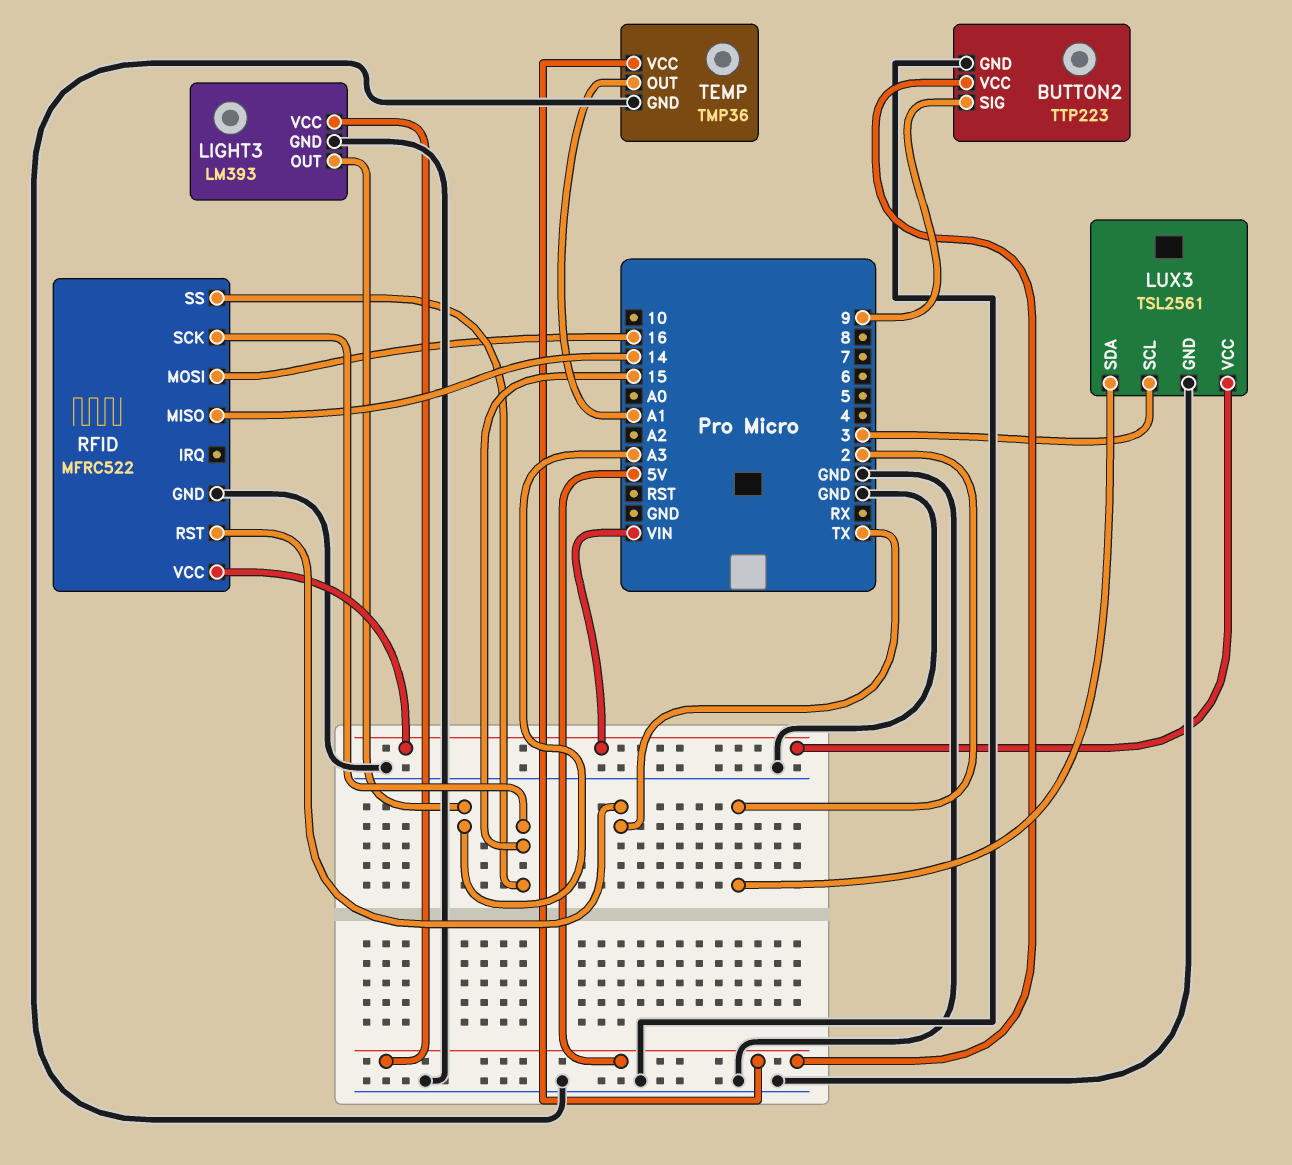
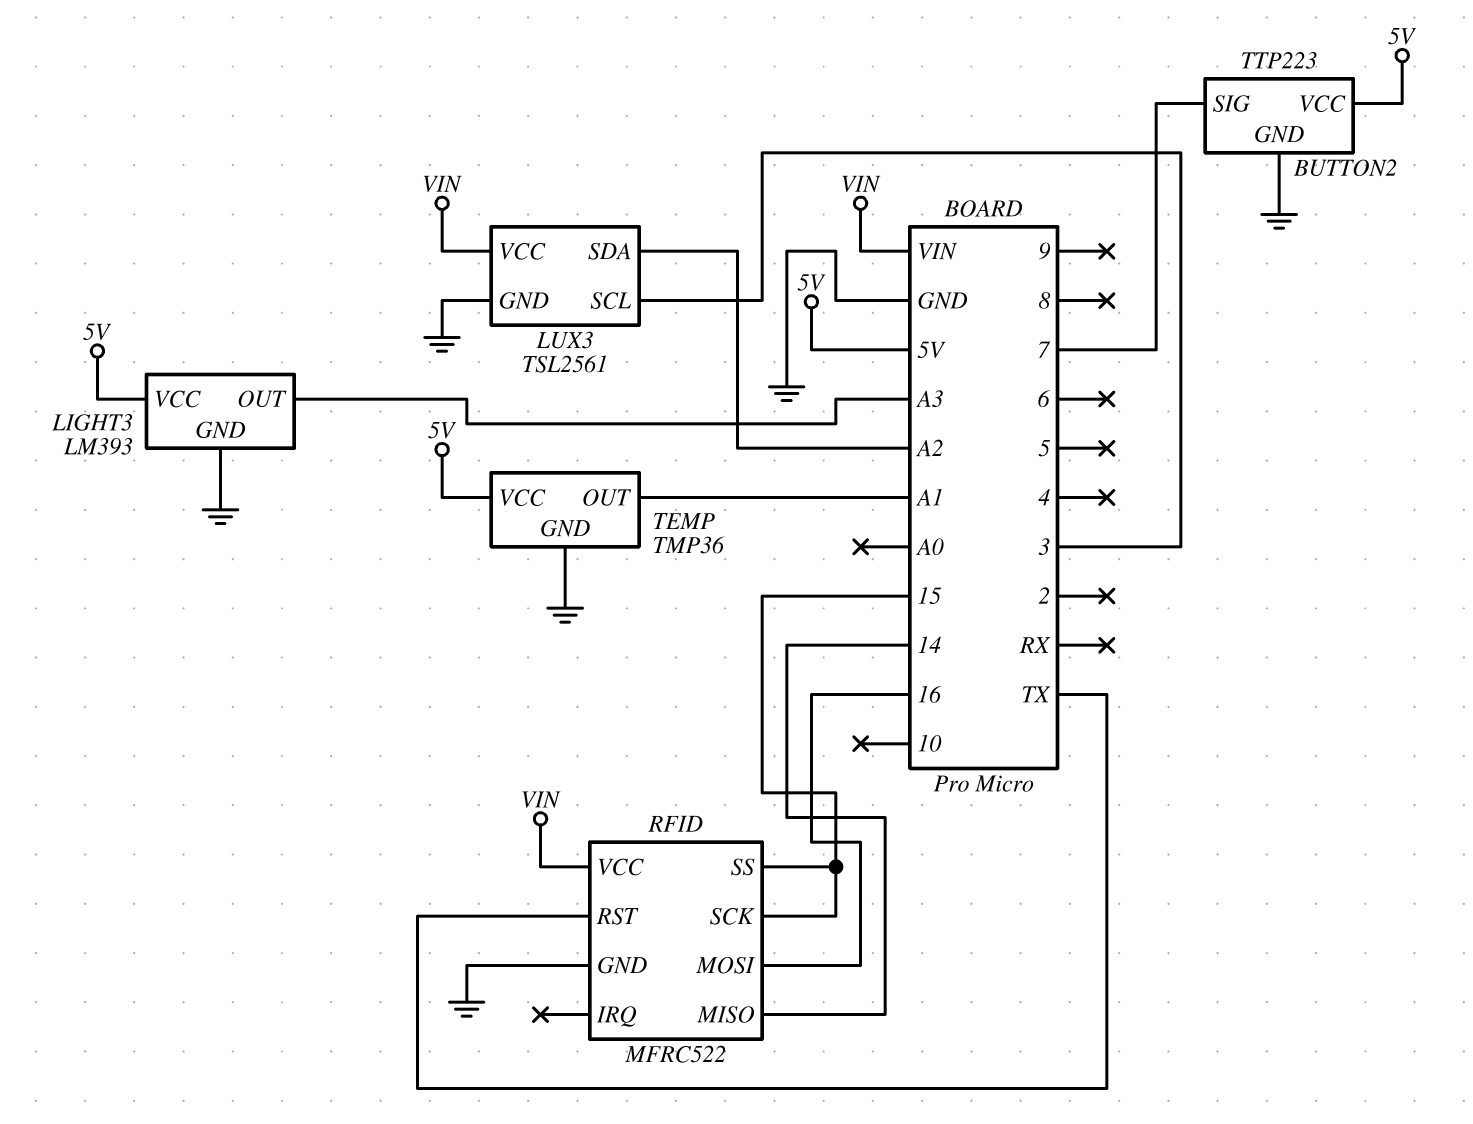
BUTTON2 pin SIG: 9 -> 7
LUX3 pin SDA: 2 -> A2

